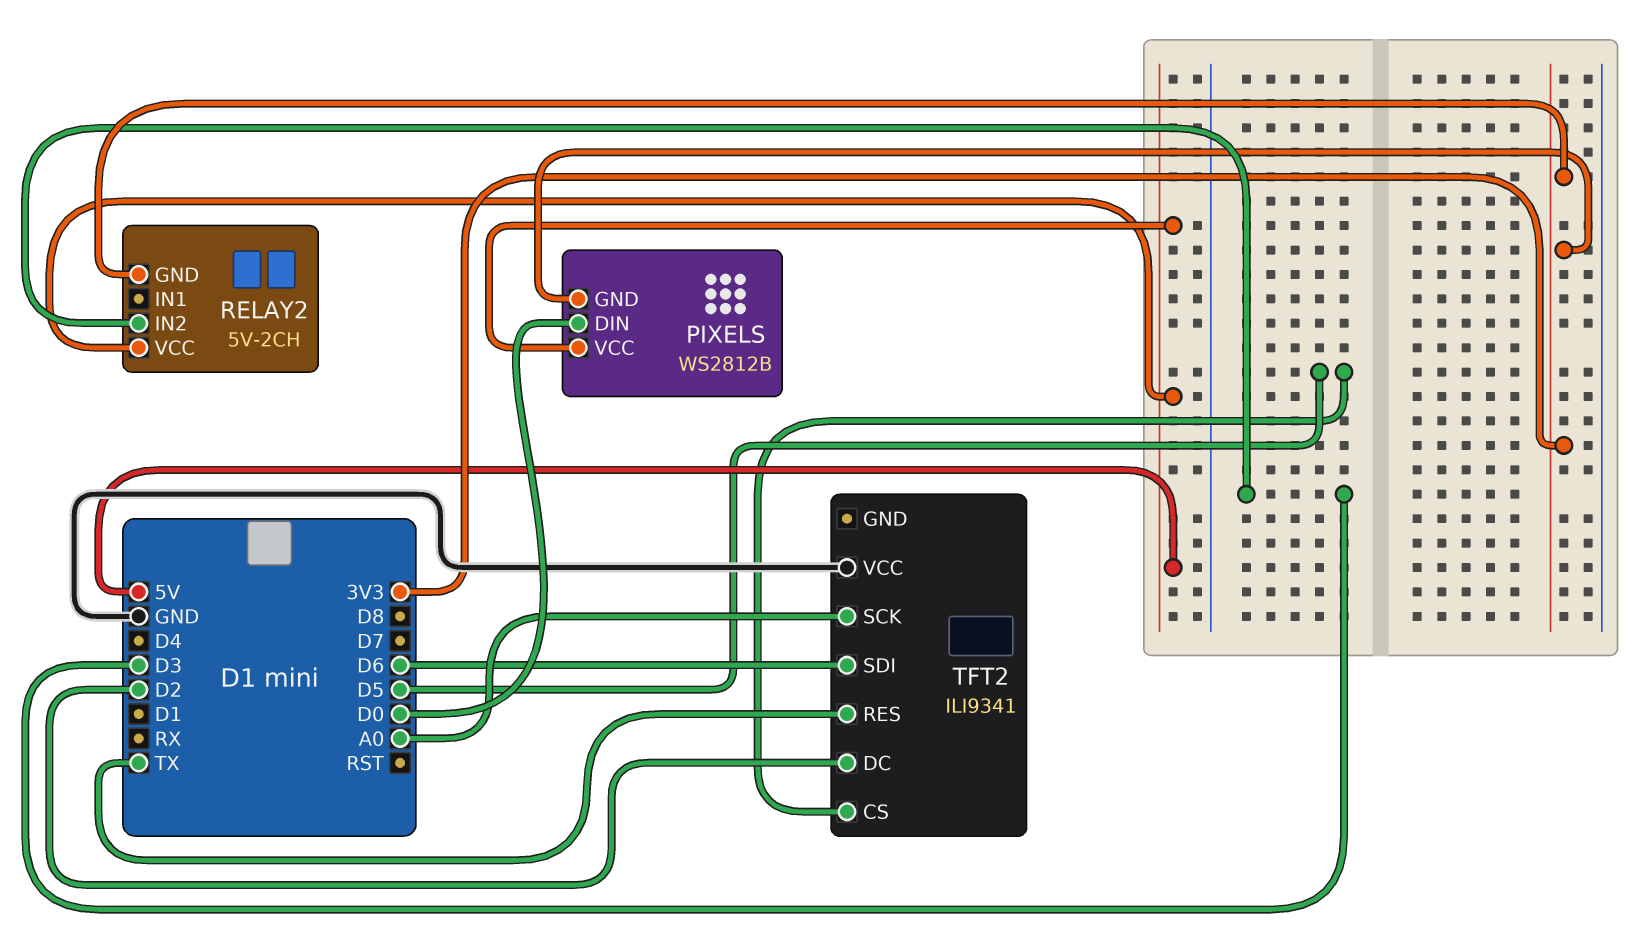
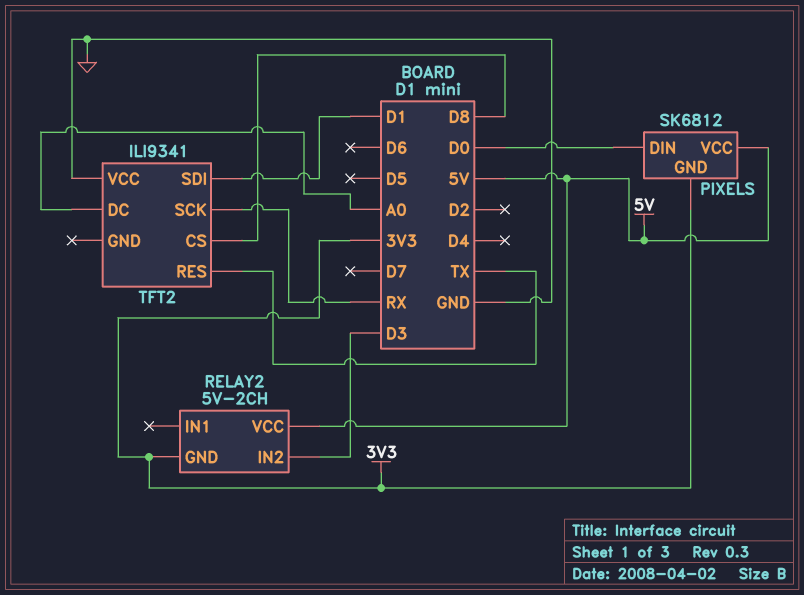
PIXELS: WS2812B -> SK6812
TFT2 pin CS: D5 -> D8
TFT2 pin DC: D2 -> A0
TFT2 pin SCK: A0 -> RX
TFT2 pin SDI: D6 -> D1

